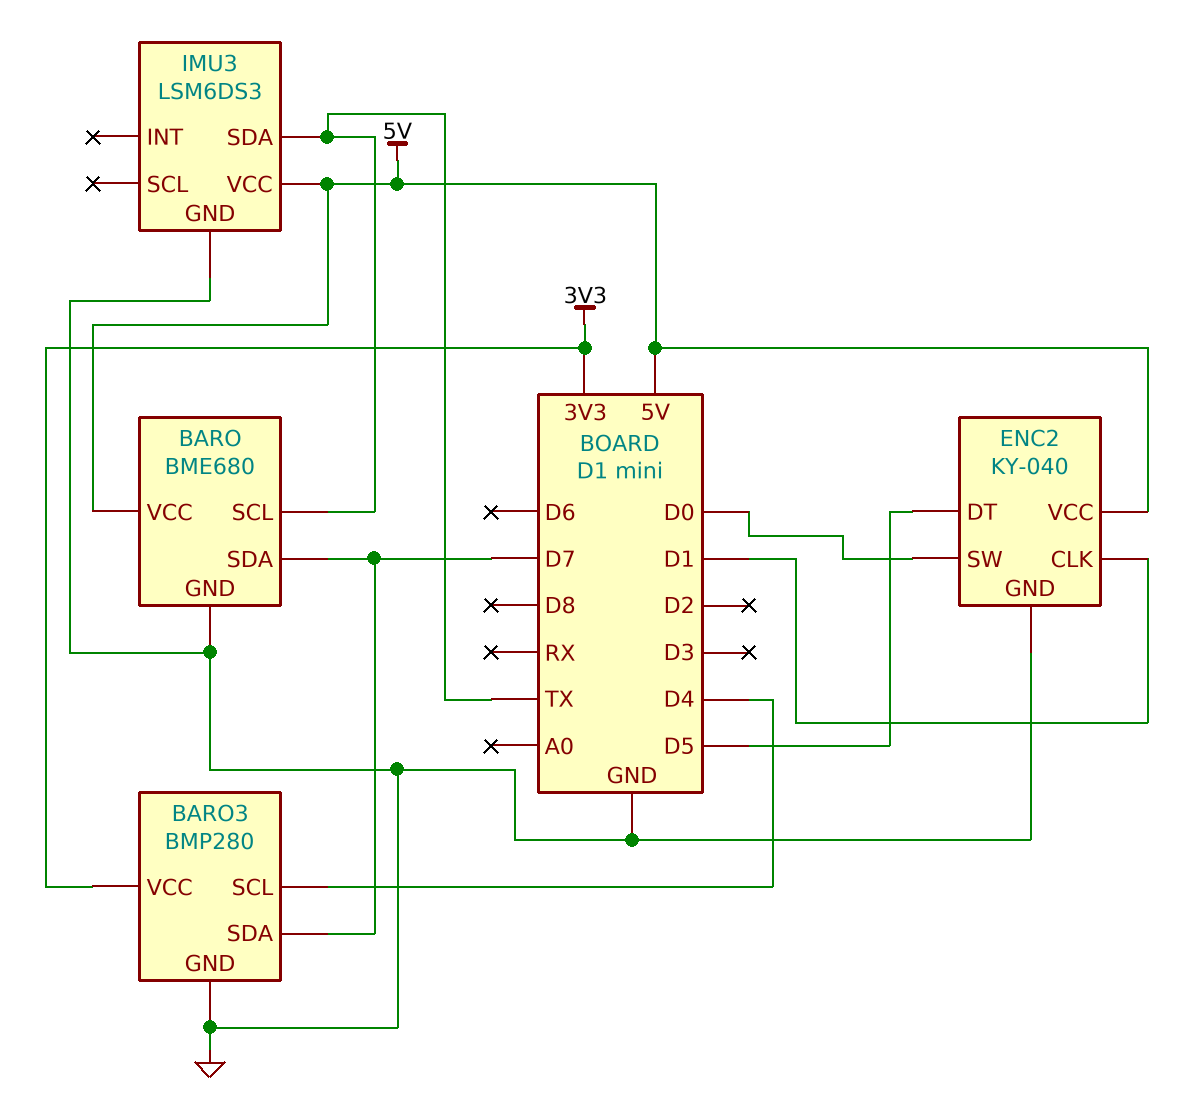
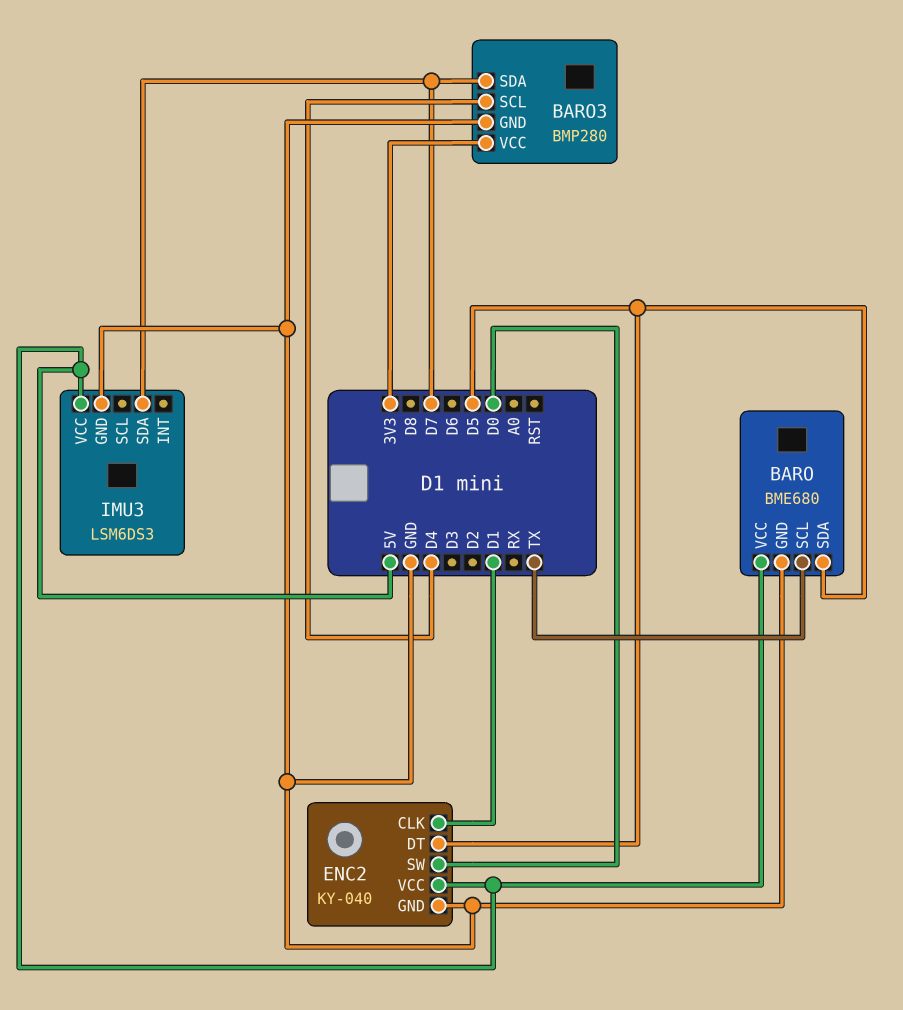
BARO pin SDA: D7 -> D5
IMU3 pin SDA: TX -> D7

